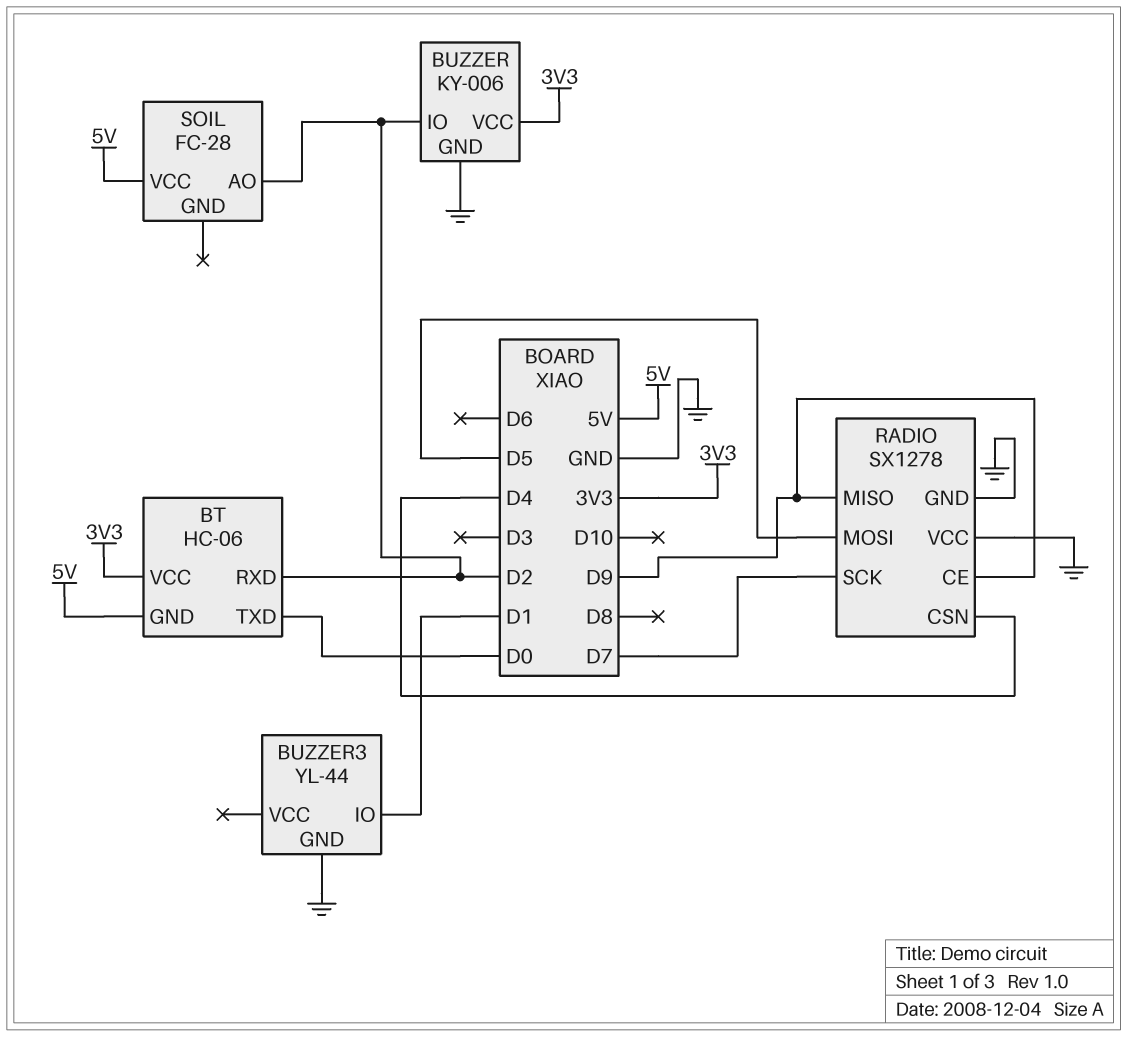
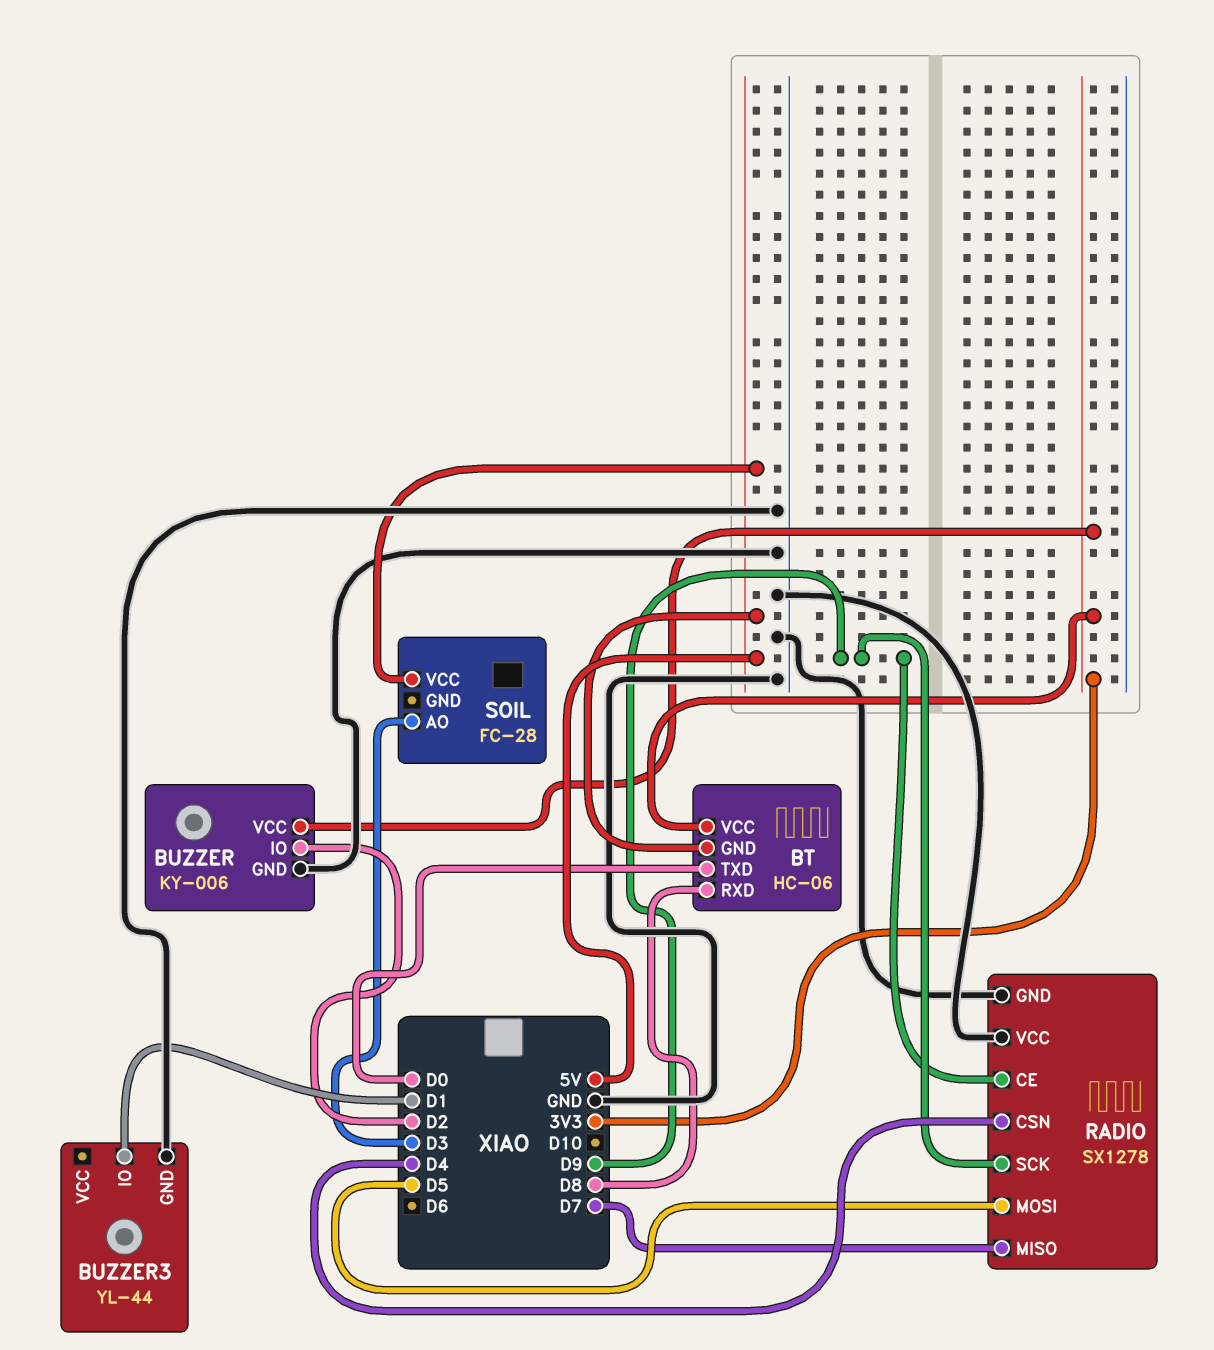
BT pin RXD: D2 -> D8
RADIO pin MISO: D9 -> D7
RADIO pin SCK: D7 -> D9
SOIL pin AO: D2 -> D3

